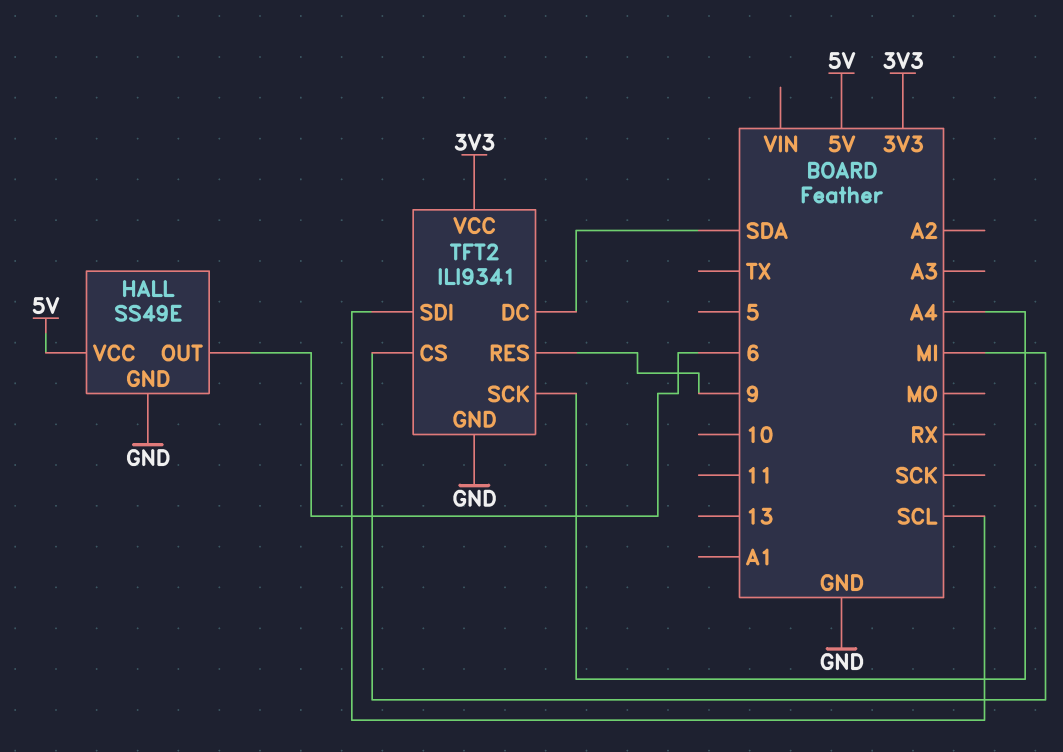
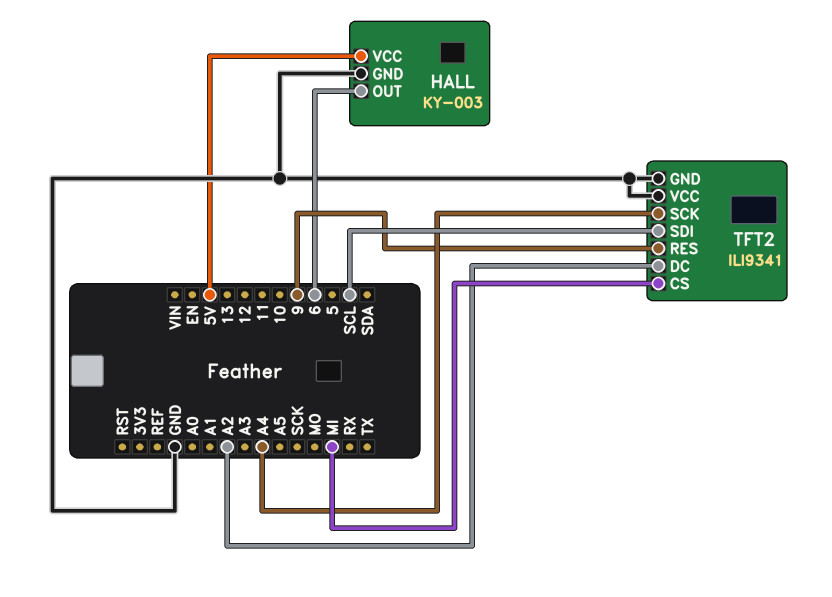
HALL: SS49E -> KY-003
TFT2 pin DC: SDA -> A2
TFT2 pin VCC: 3V3 -> GND

